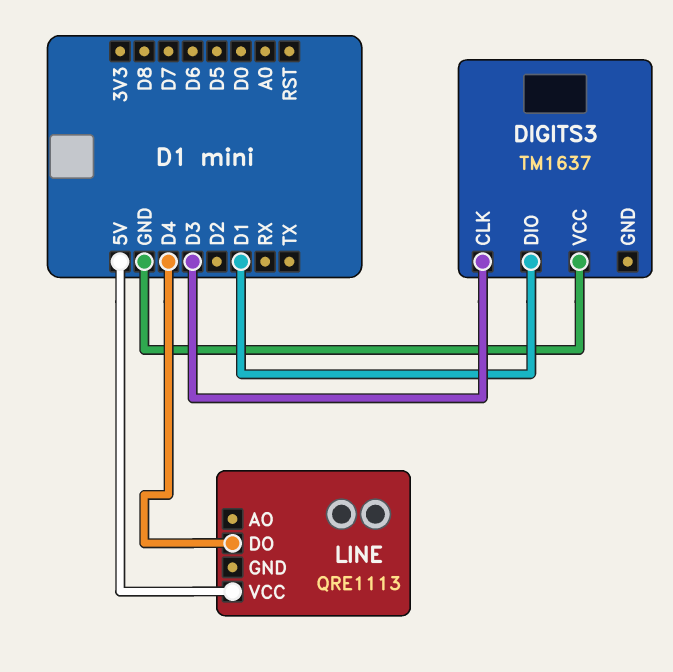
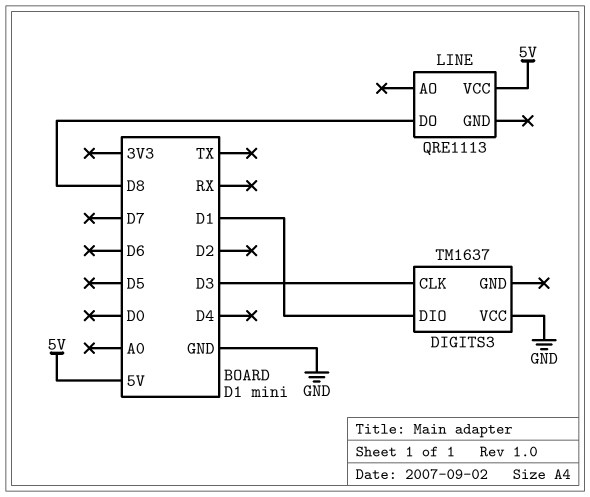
LINE pin DO: D4 -> D8

